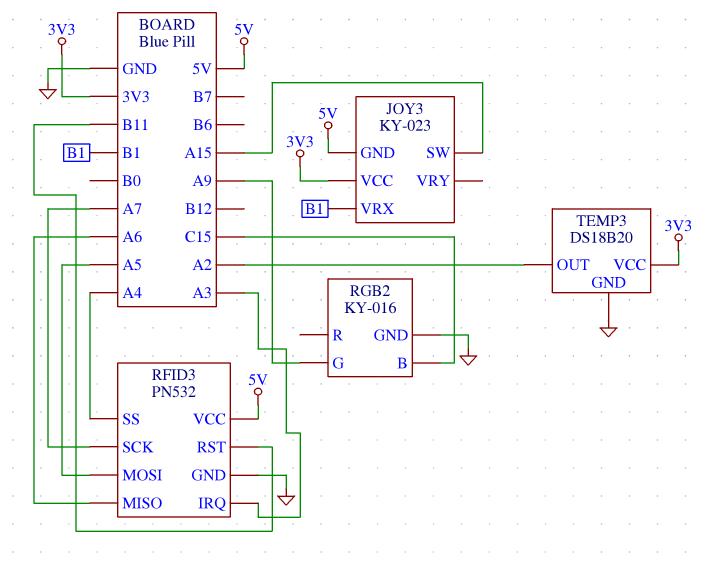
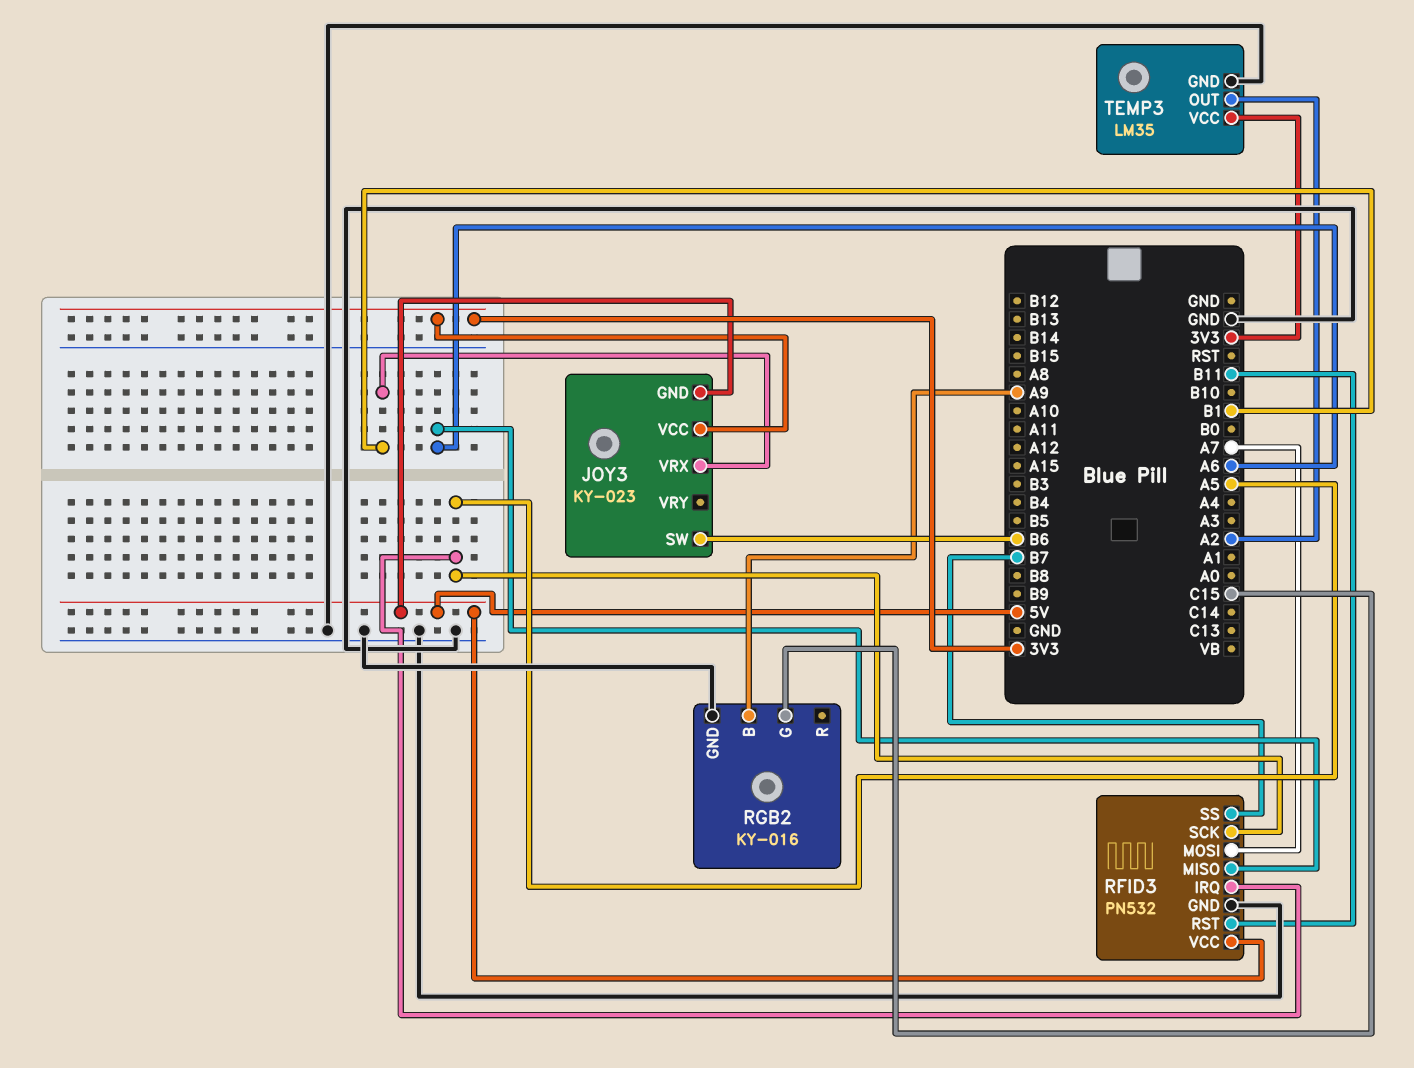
JOY3 pin SW: A15 -> B6
RFID3 pin IRQ: A3 -> A5
RFID3 pin MOSI: A5 -> A7
RFID3 pin SCK: A7 -> A5
RFID3 pin SS: A4 -> B7
RGB2 pin B: C15 -> A9
RGB2 pin G: A9 -> C15
TEMP3: DS18B20 -> LM35

